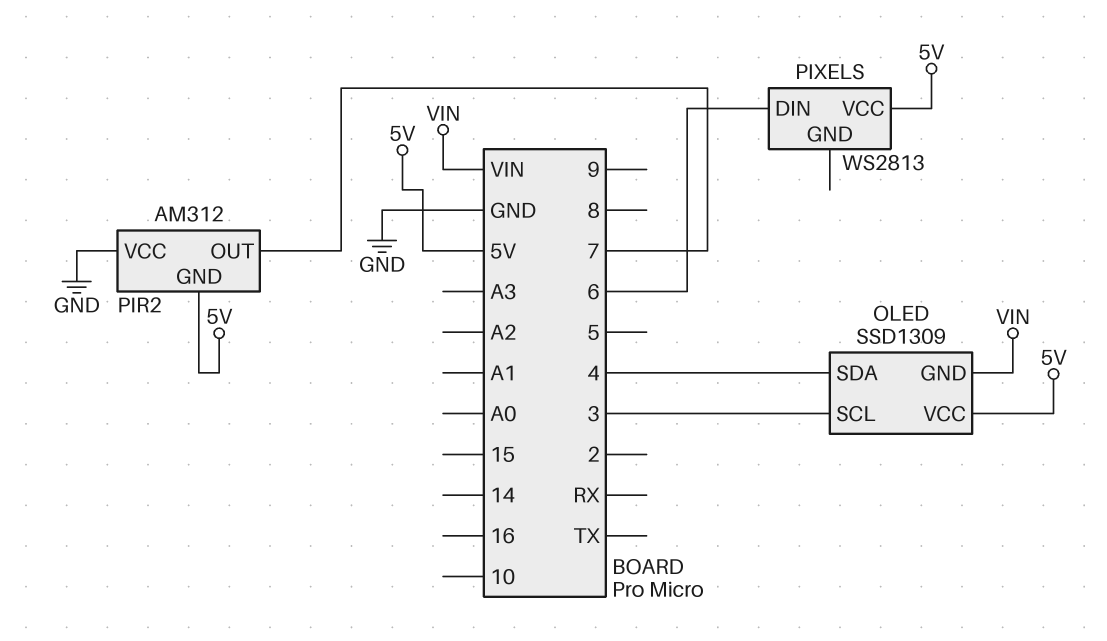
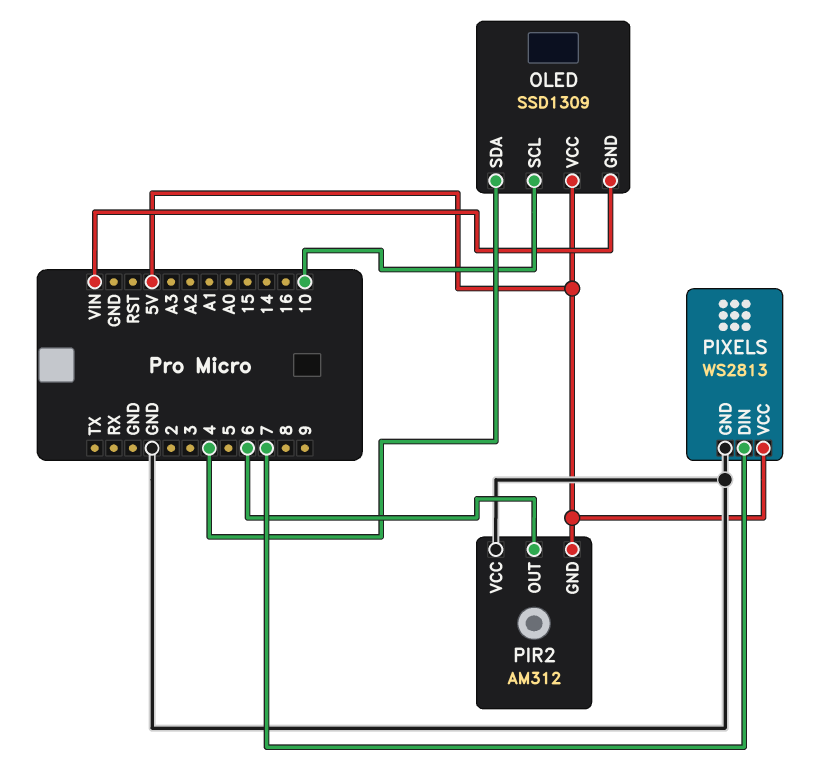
OLED pin SCL: 3 -> 10
PIR2 pin OUT: 7 -> 6
PIXELS pin DIN: 6 -> 7
PIXELS pin GND: none -> GND

